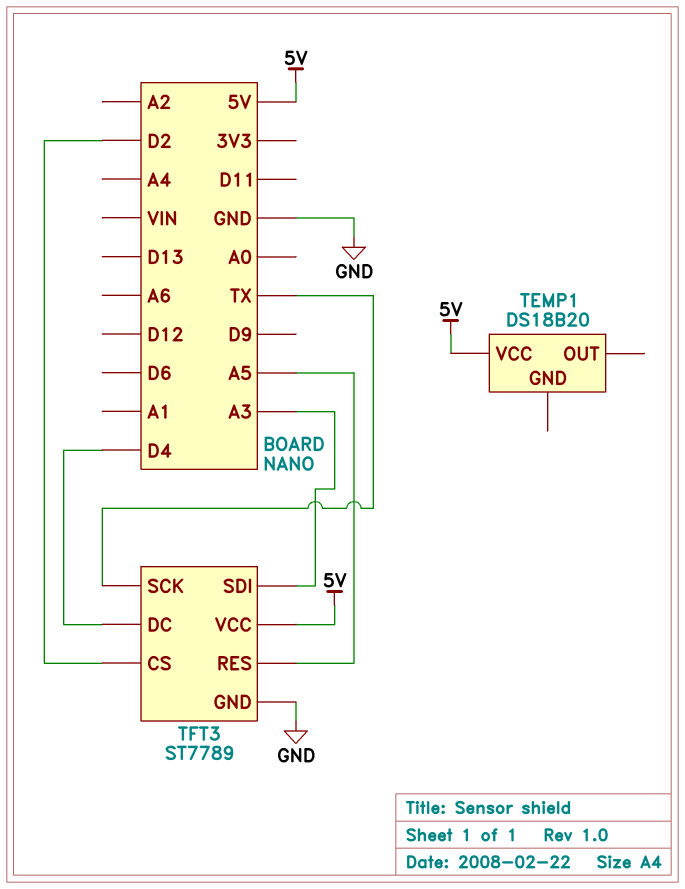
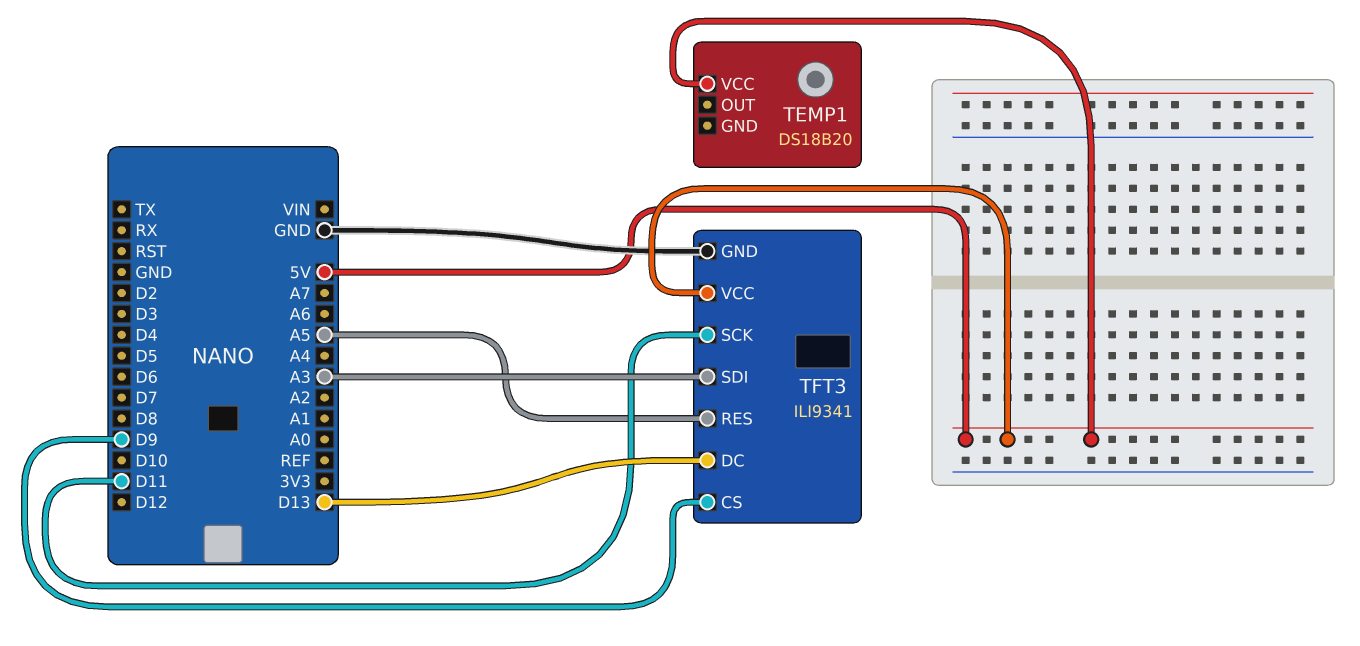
TFT3: ST7789 -> ILI9341
TFT3 pin CS: D2 -> D9
TFT3 pin DC: D4 -> D13
TFT3 pin SCK: TX -> D11

